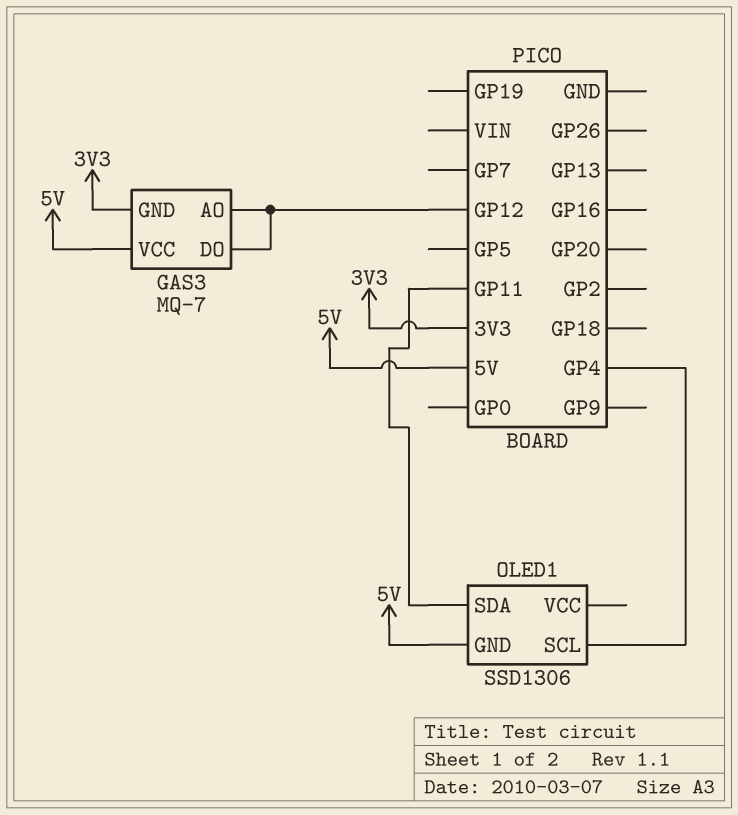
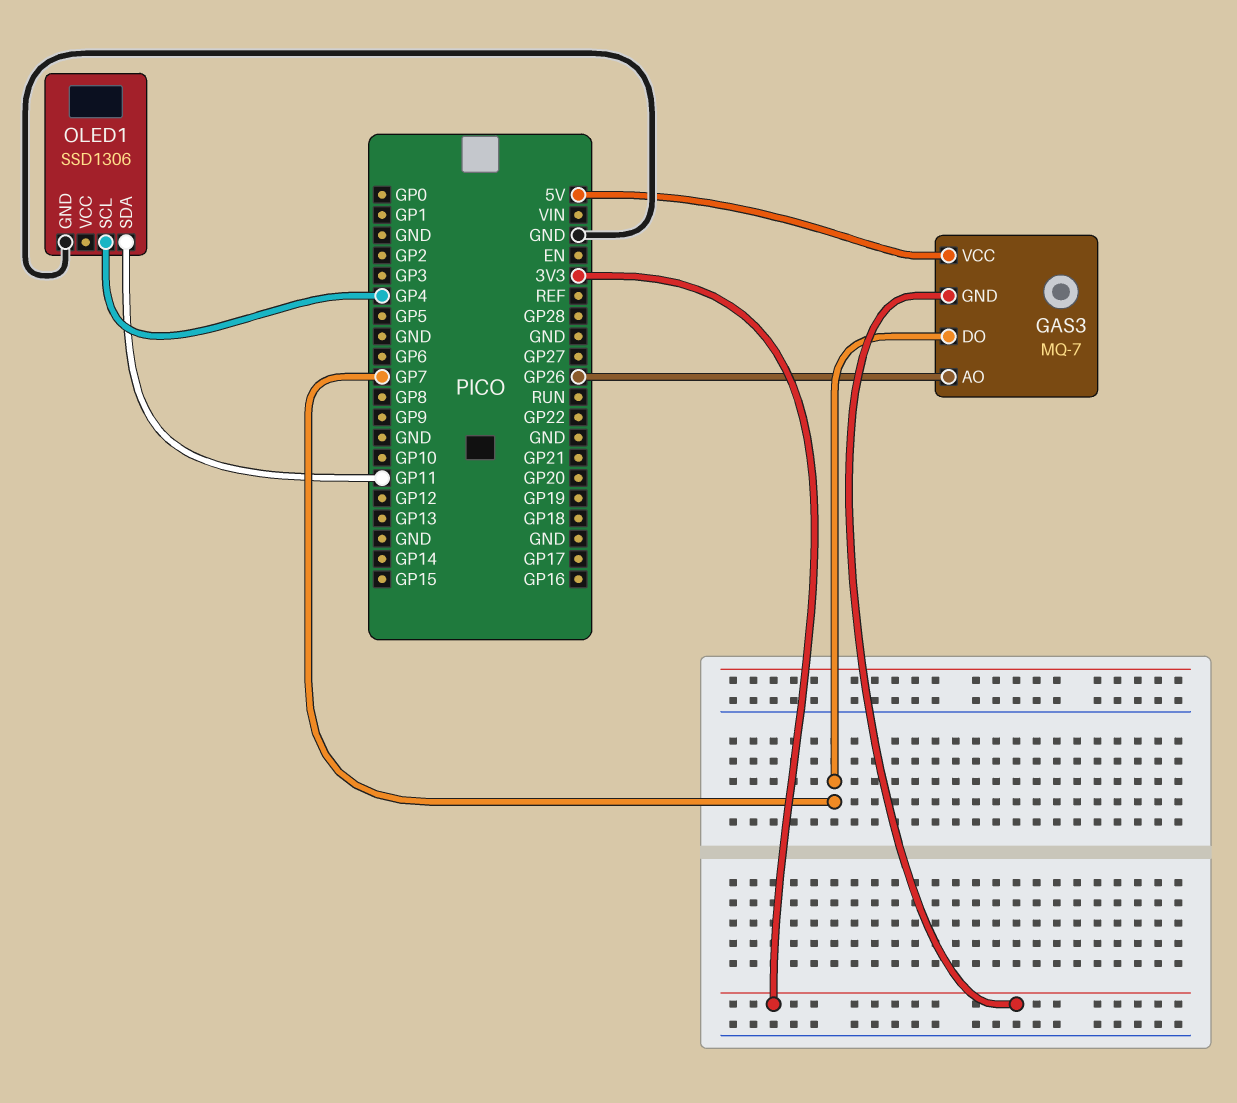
GAS3 pin AO: GP12 -> GP26
GAS3 pin DO: GP12 -> GP7
OLED1 pin GND: 5V -> GND

